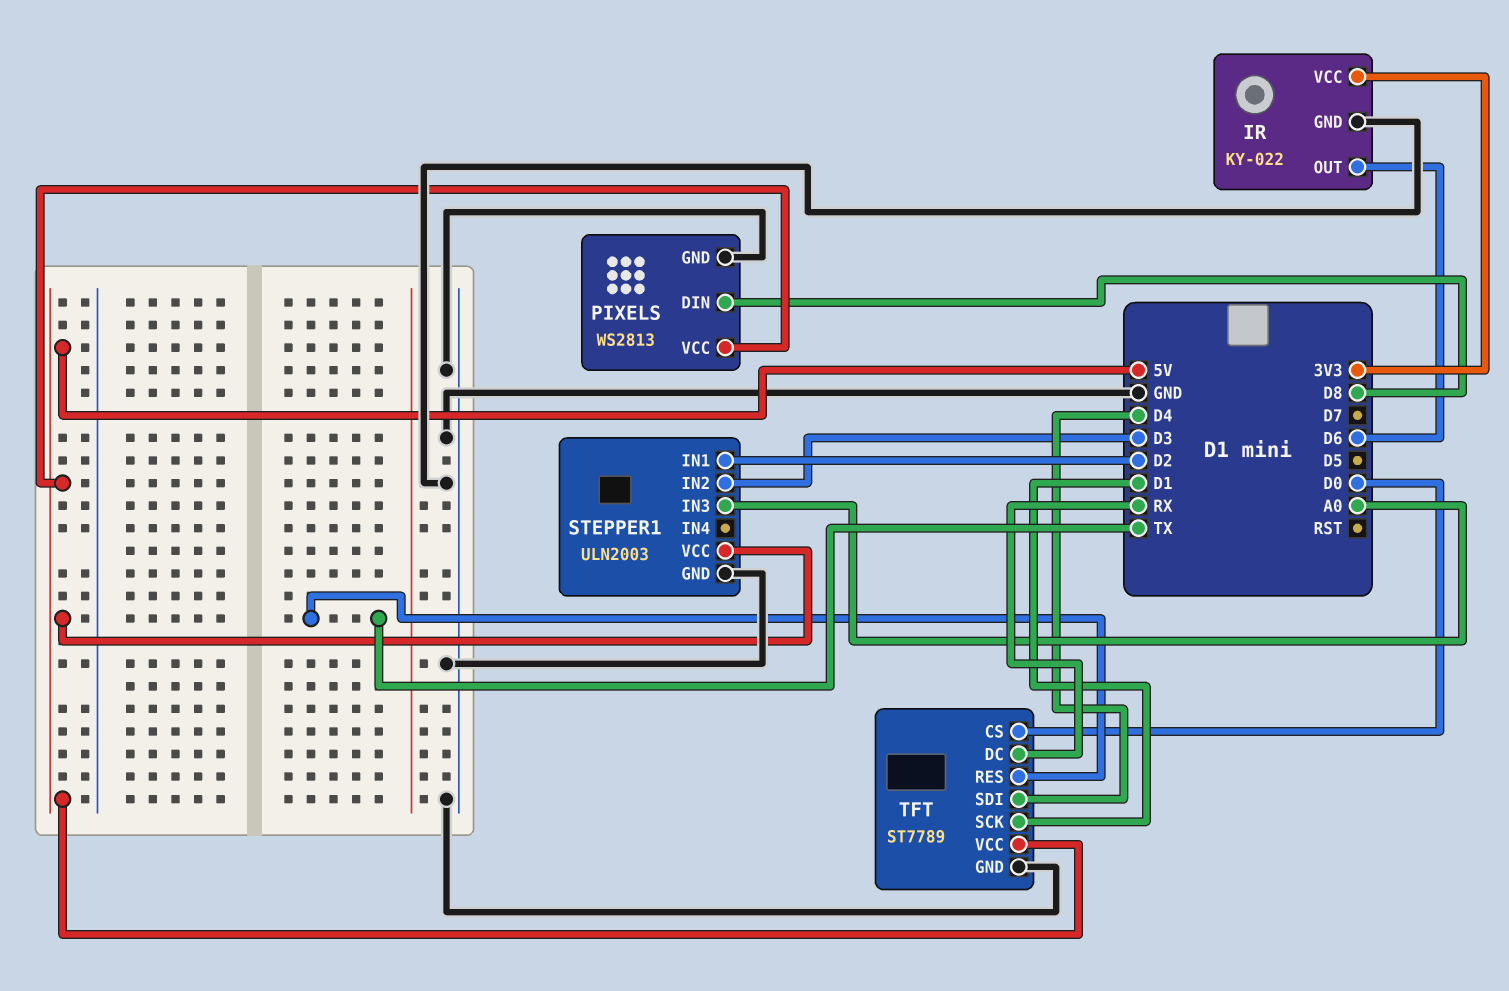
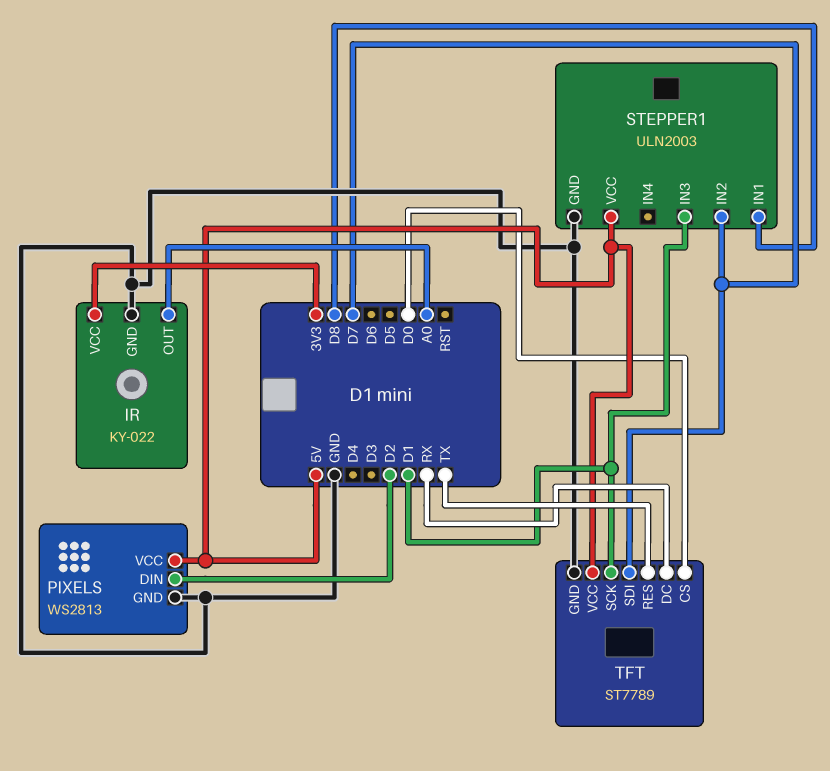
IR pin OUT: D6 -> A0
PIXELS pin DIN: D8 -> D2
STEPPER1 pin IN1: D2 -> D8
STEPPER1 pin IN2: D3 -> D7
STEPPER1 pin IN3: A0 -> D1
TFT pin SDI: D4 -> D7

